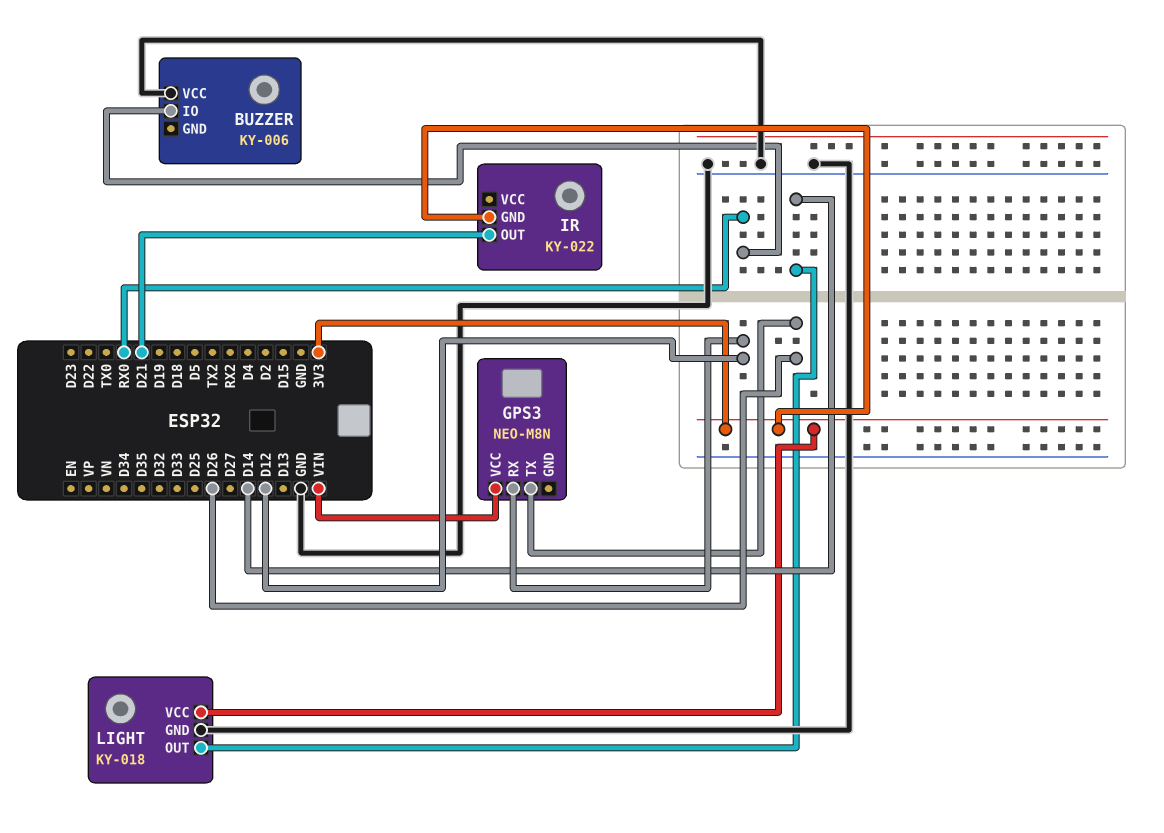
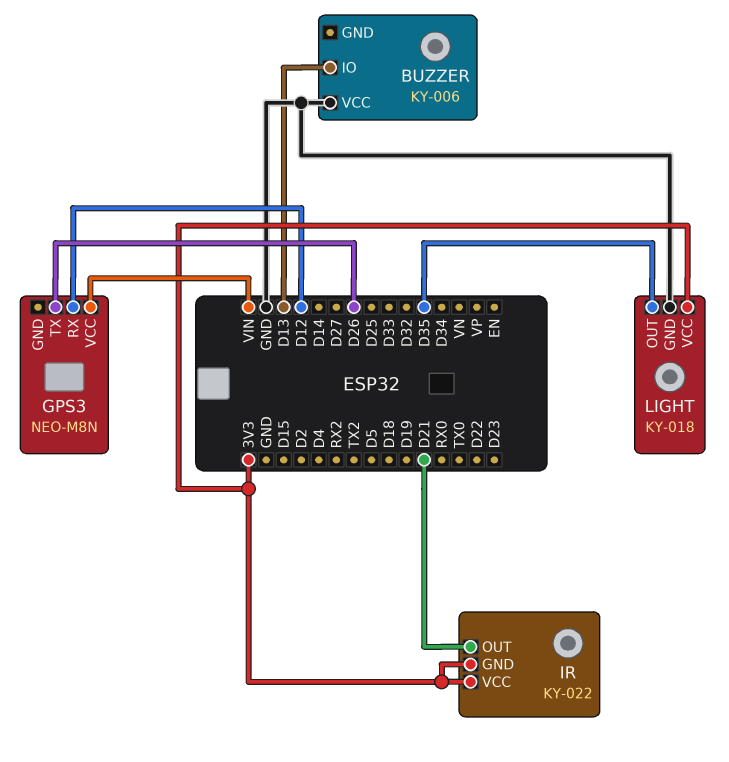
BUZZER pin IO: RX0 -> D13
IR pin VCC: none -> 3V3
LIGHT pin OUT: D14 -> D35

